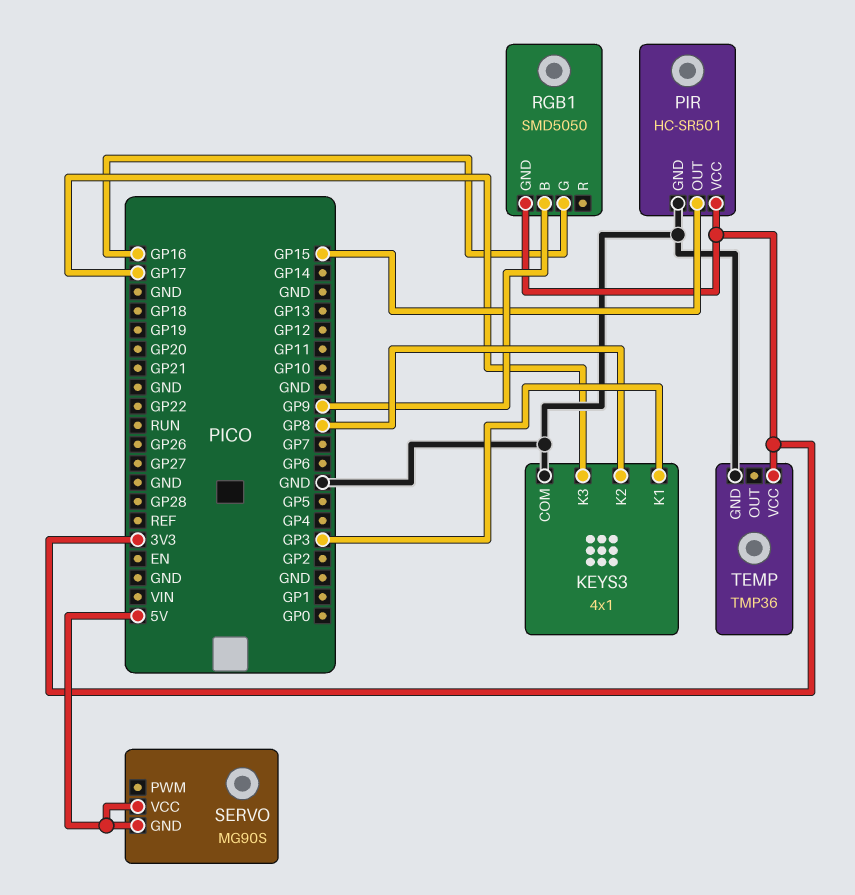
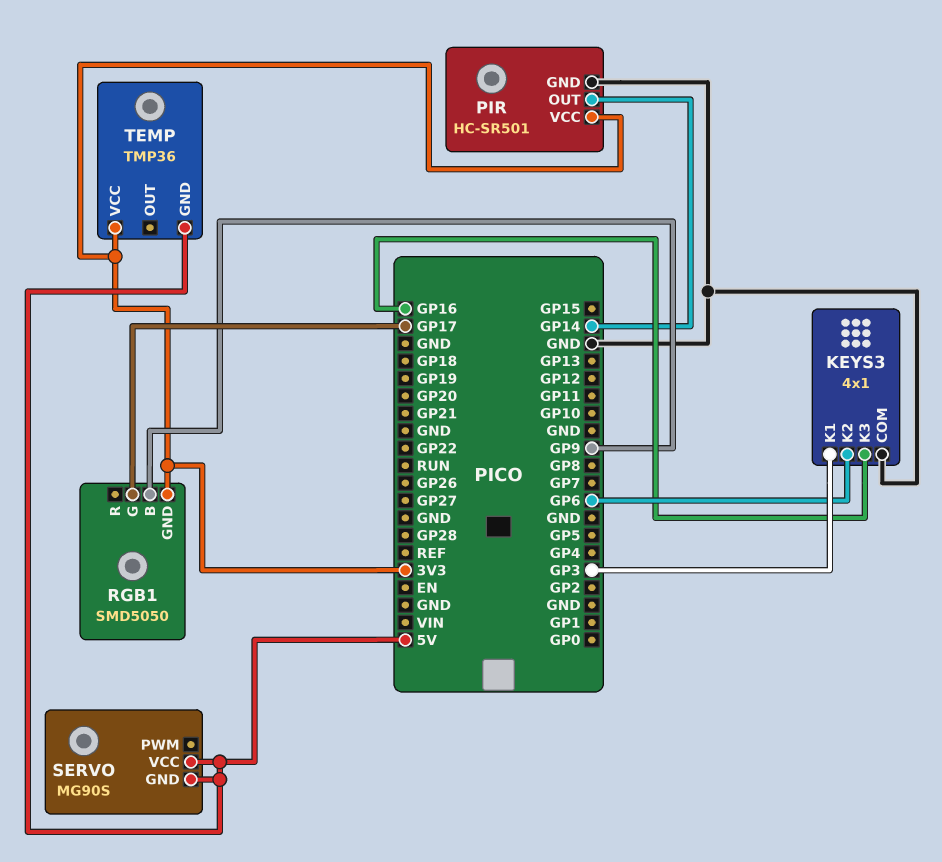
KEYS3 pin K2: GP8 -> GP6
KEYS3 pin K3: GP17 -> GP16
PIR pin OUT: GP15 -> GP14
RGB1 pin G: GP16 -> GP17
TEMP pin GND: GND -> 5V

